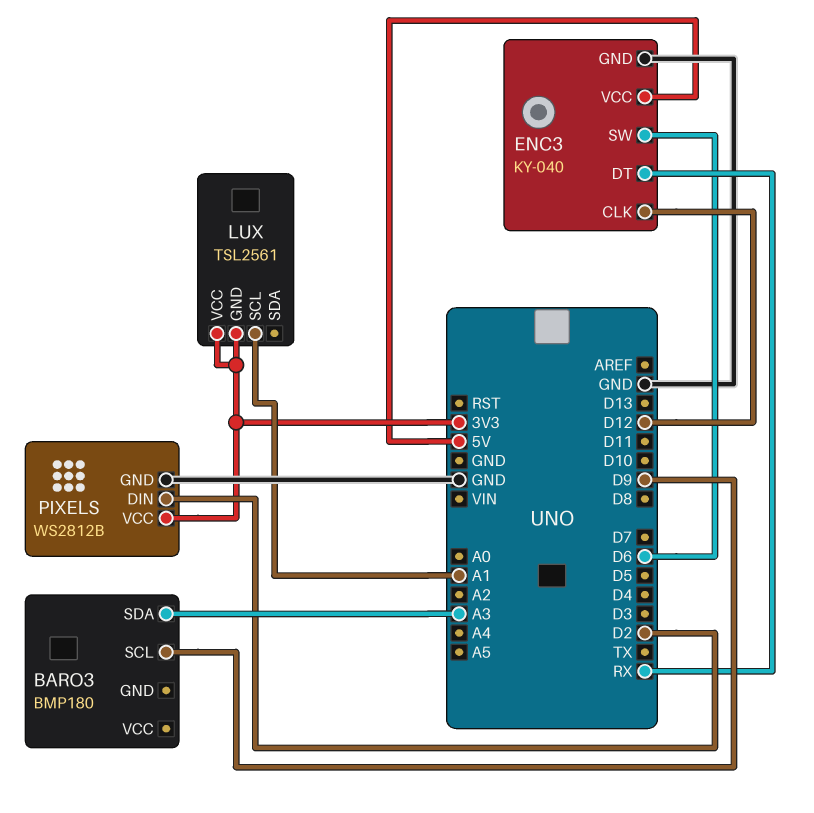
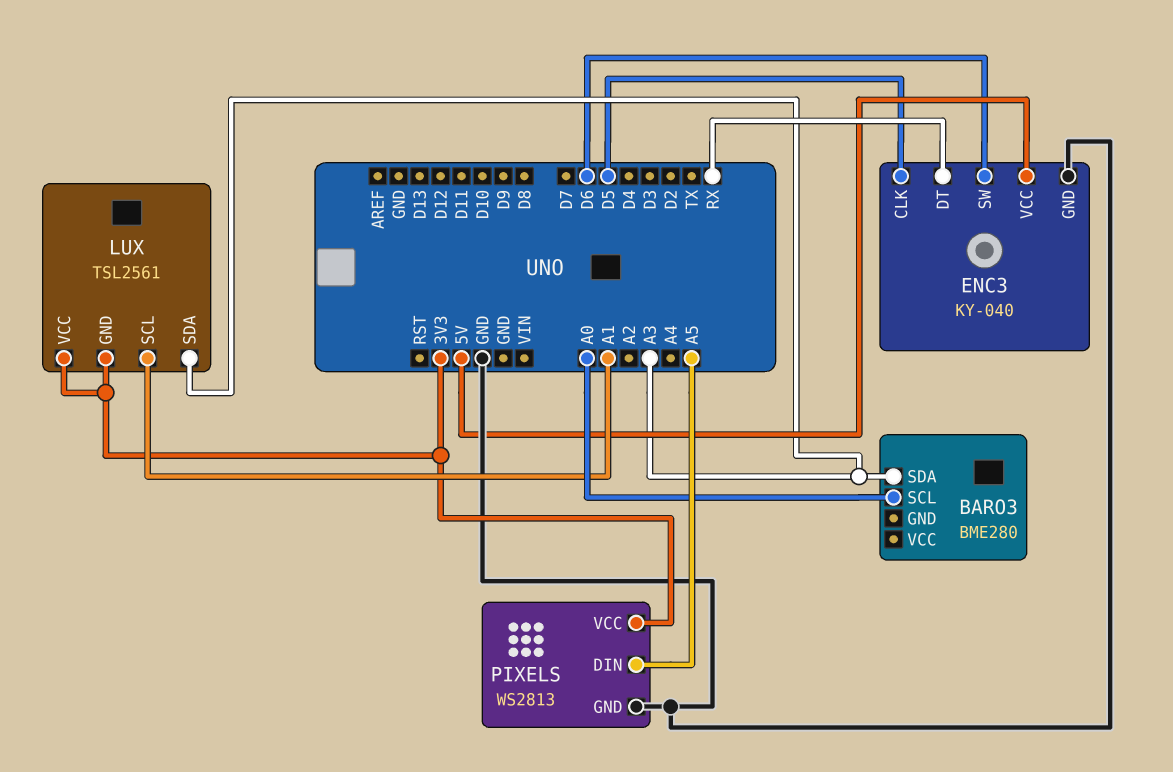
BARO3: BMP180 -> BME280
BARO3 pin SCL: D9 -> A0
ENC3 pin CLK: D12 -> D5
LUX pin SDA: none -> A3
PIXELS: WS2812B -> WS2813
PIXELS pin DIN: D2 -> A5

